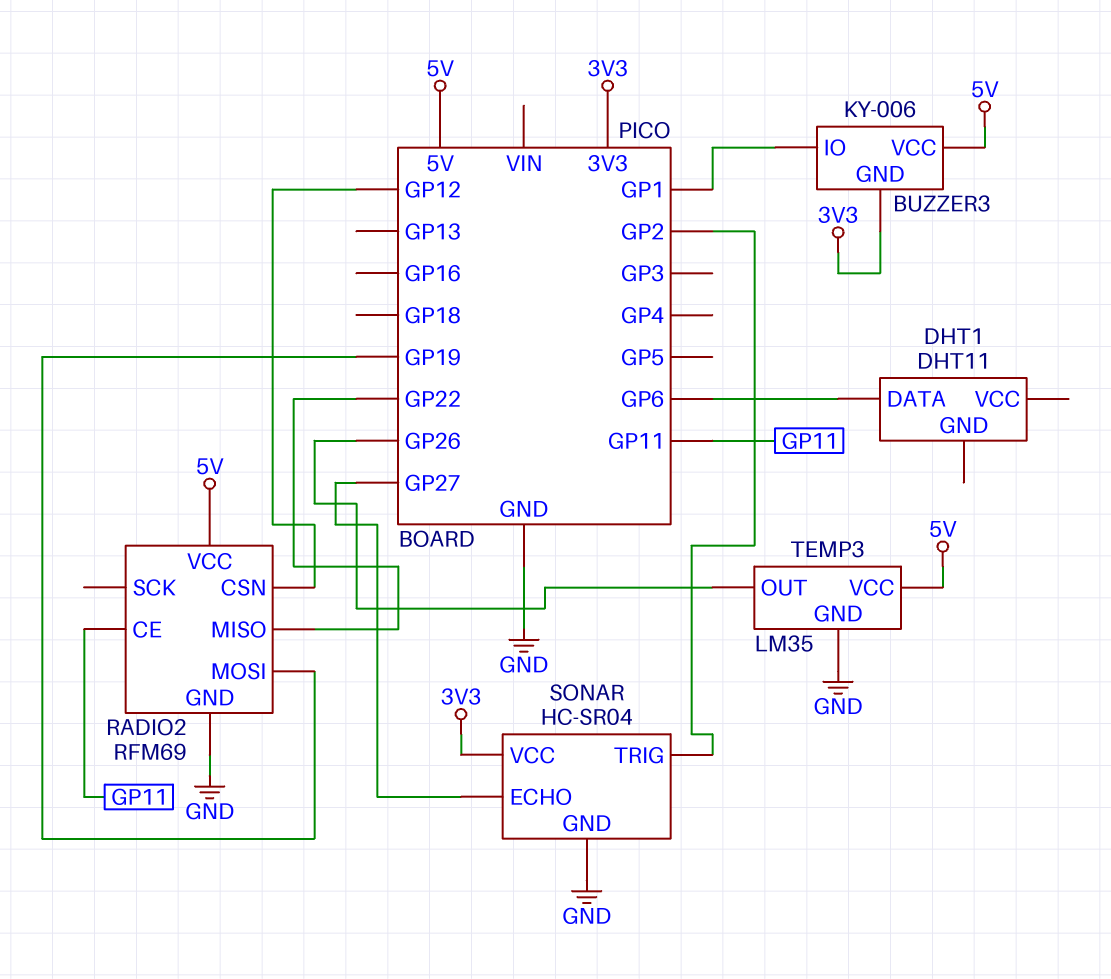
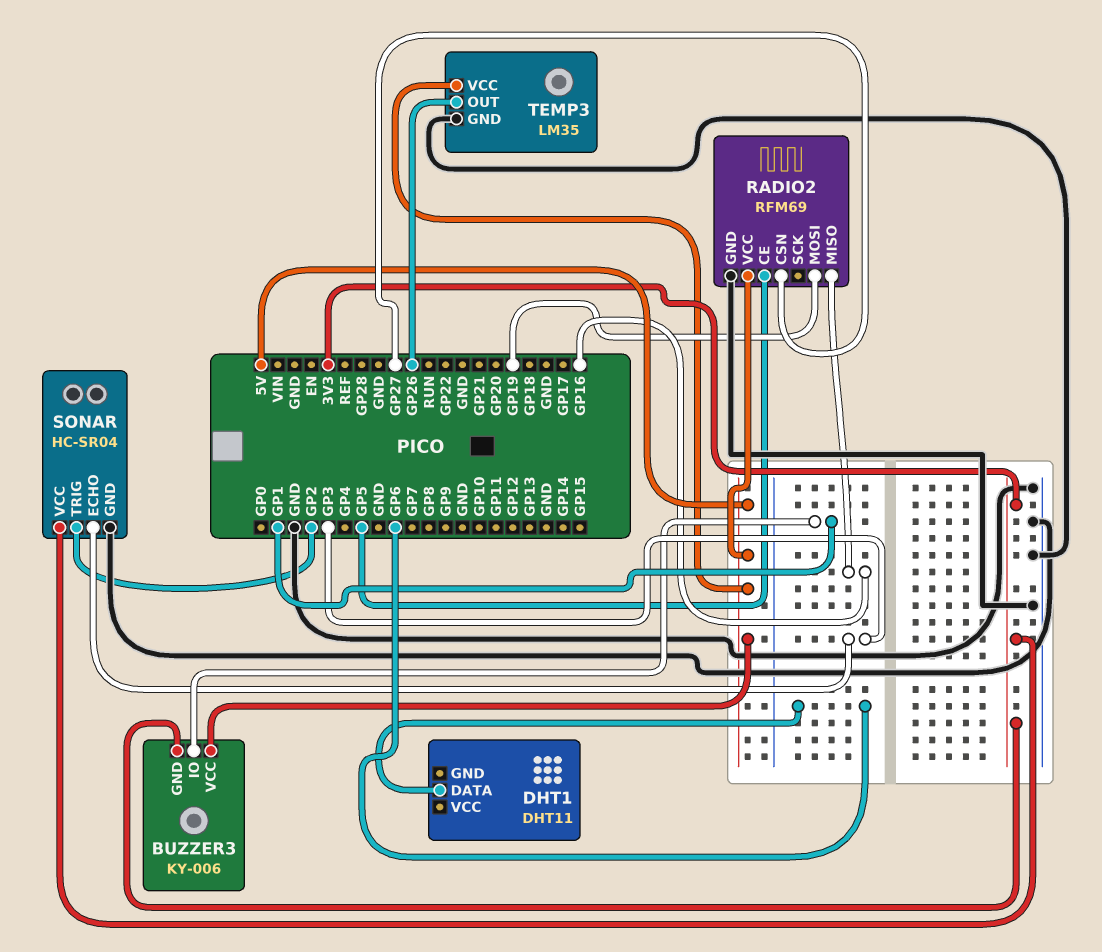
RADIO2 pin CE: GP11 -> GP5
RADIO2 pin CSN: GP12 -> GP27
RADIO2 pin MISO: GP22 -> GP16
SONAR pin ECHO: GP27 -> GP3

